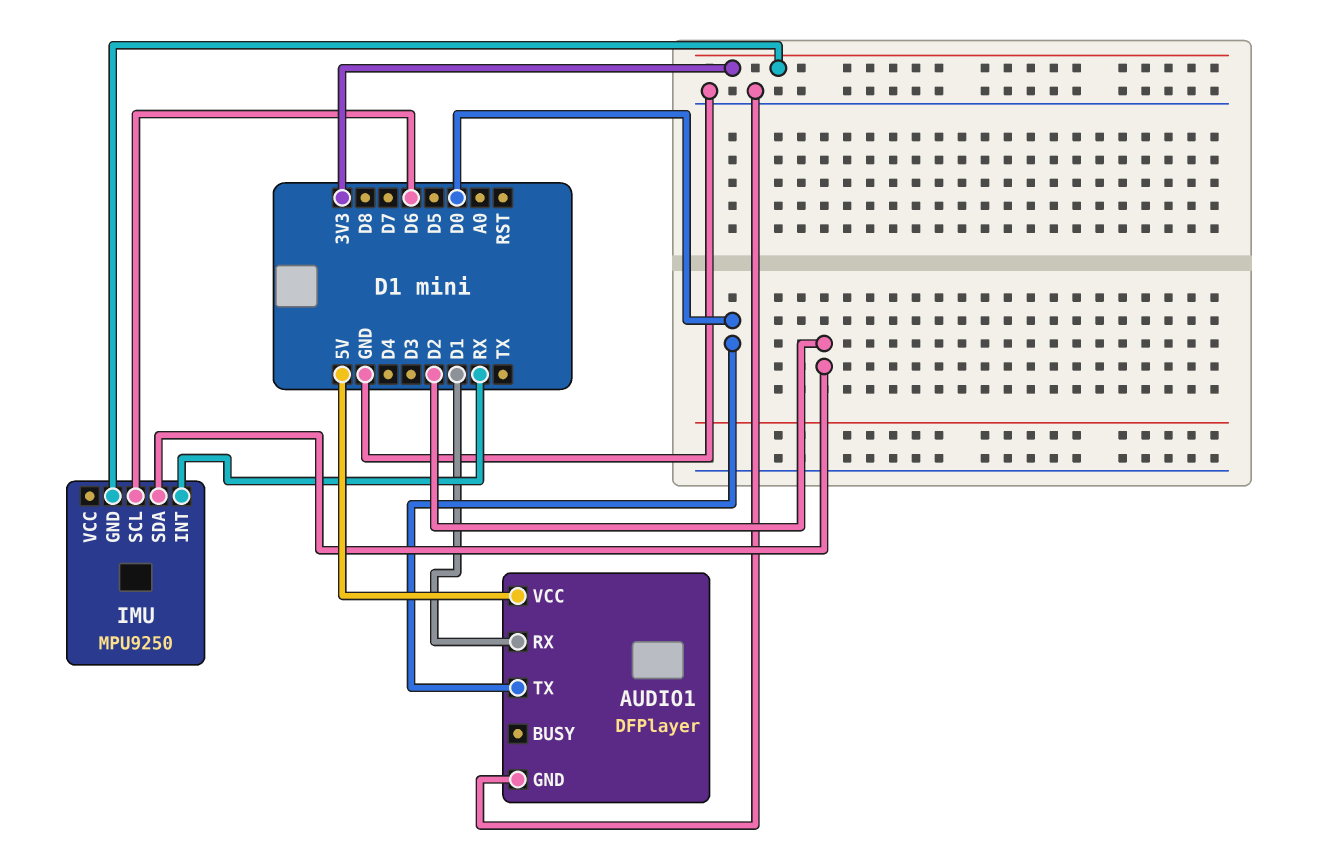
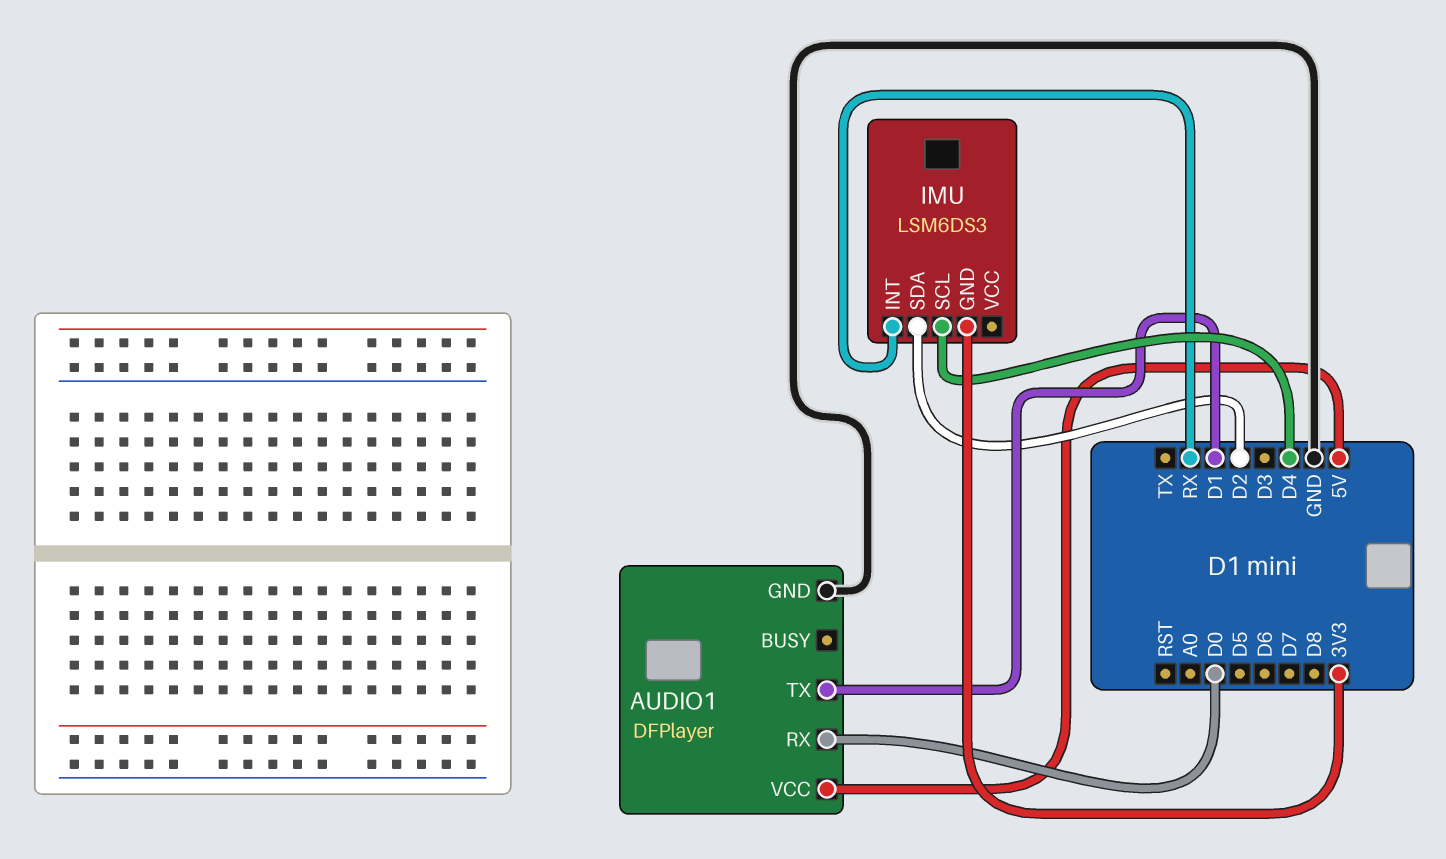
AUDIO1 pin RX: D1 -> D0
AUDIO1 pin TX: D0 -> D1
IMU: MPU9250 -> LSM6DS3
IMU pin SCL: D6 -> D4

